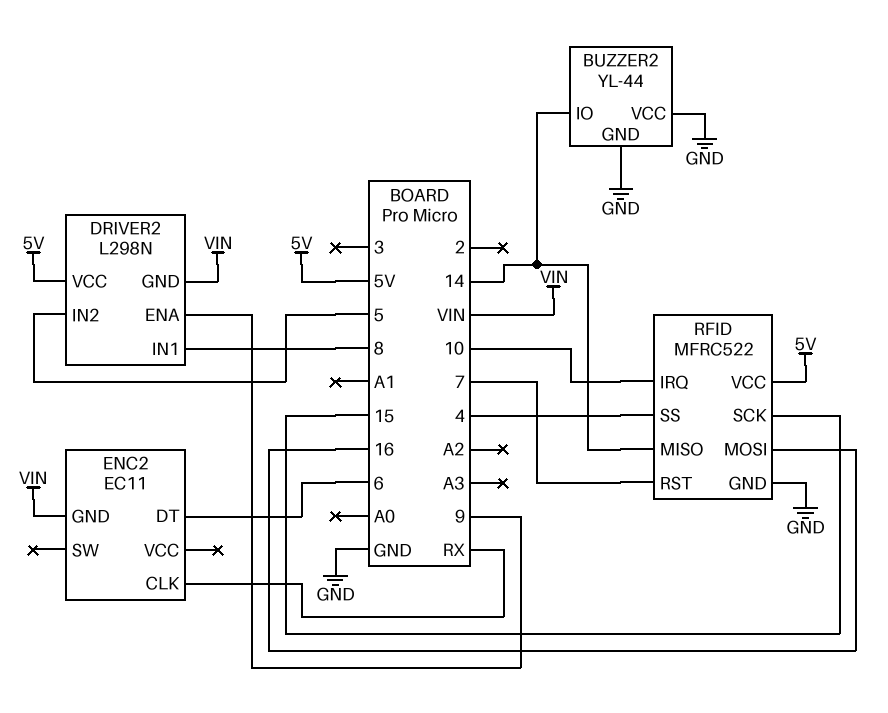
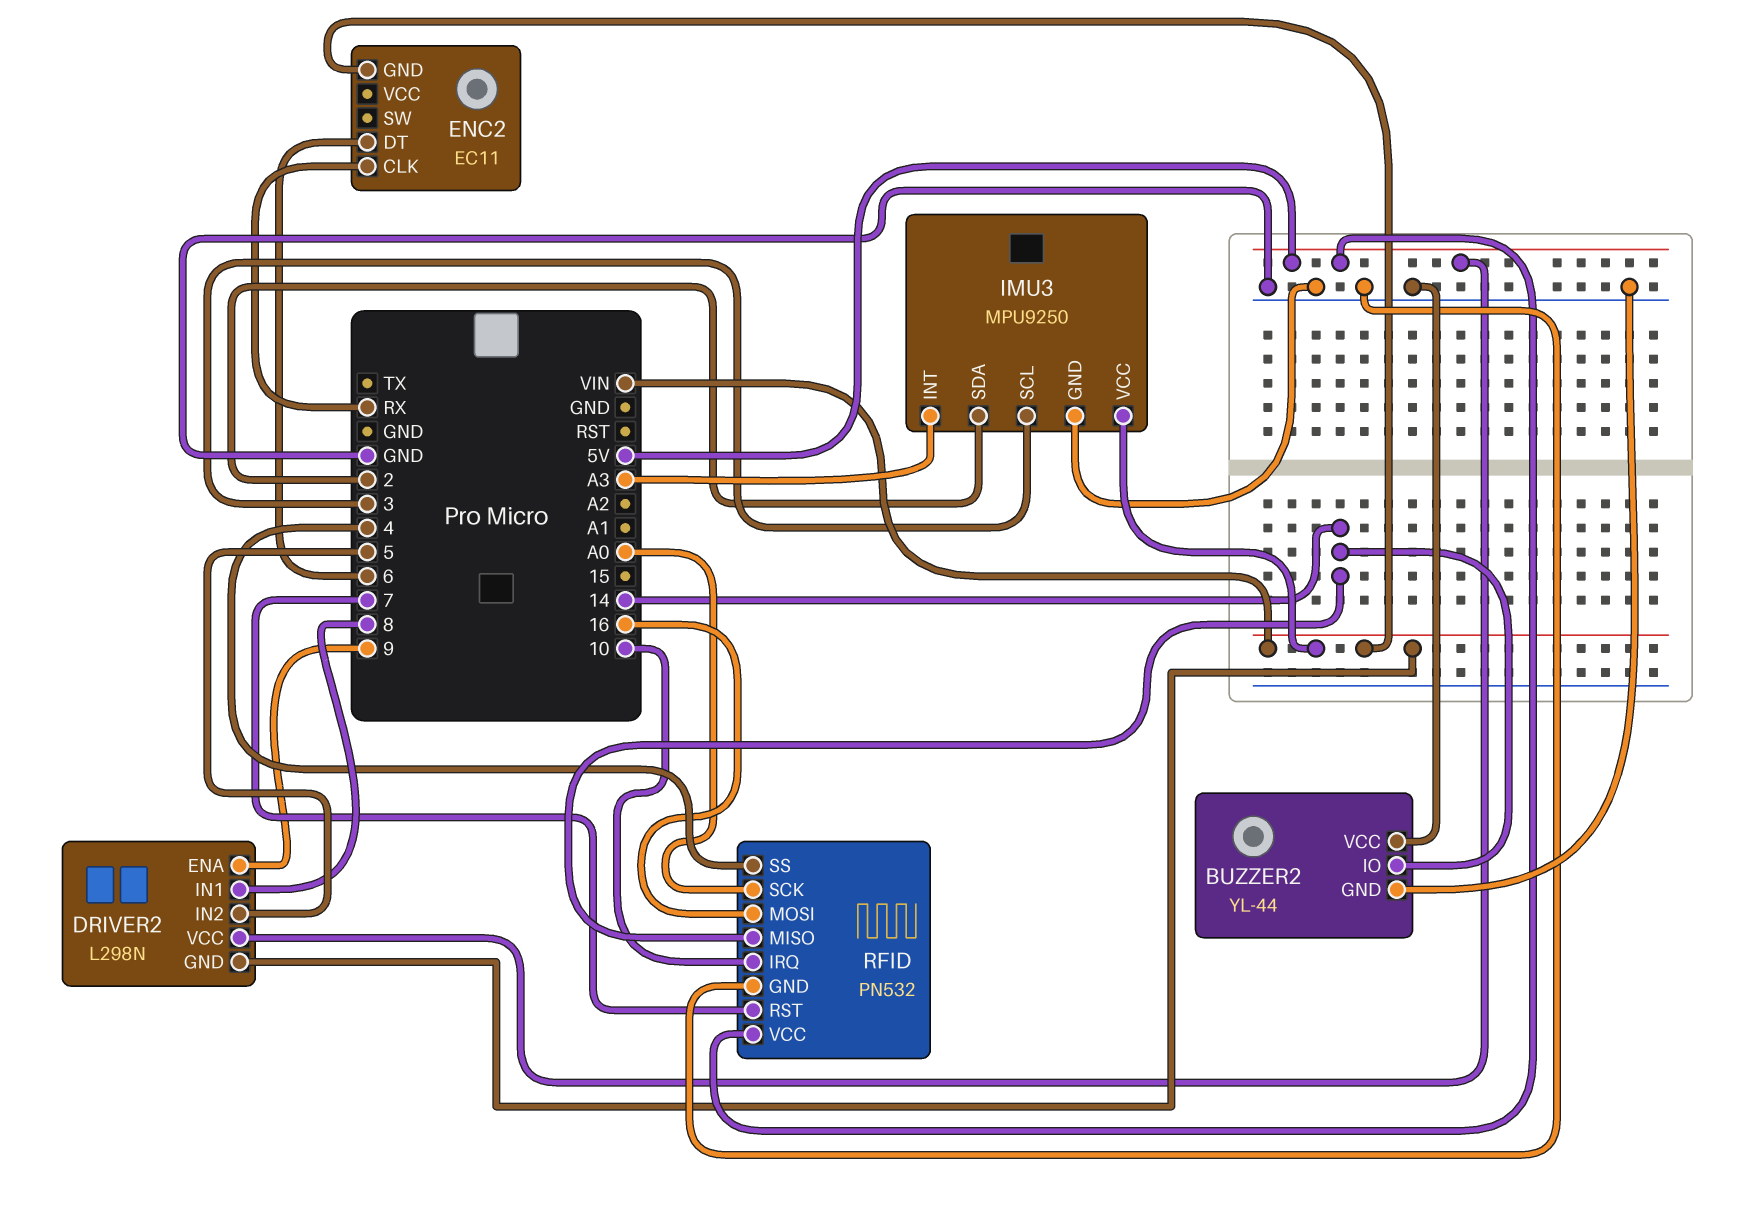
IMU3: none -> MPU9250
IMU3 pin GND: none -> GND
IMU3 pin INT: none -> A3
IMU3 pin SCL: none -> 3
IMU3 pin SDA: none -> 2
IMU3 pin VCC: none -> VIN
RFID: MFRC522 -> PN532
RFID pin SCK: 15 -> A0

